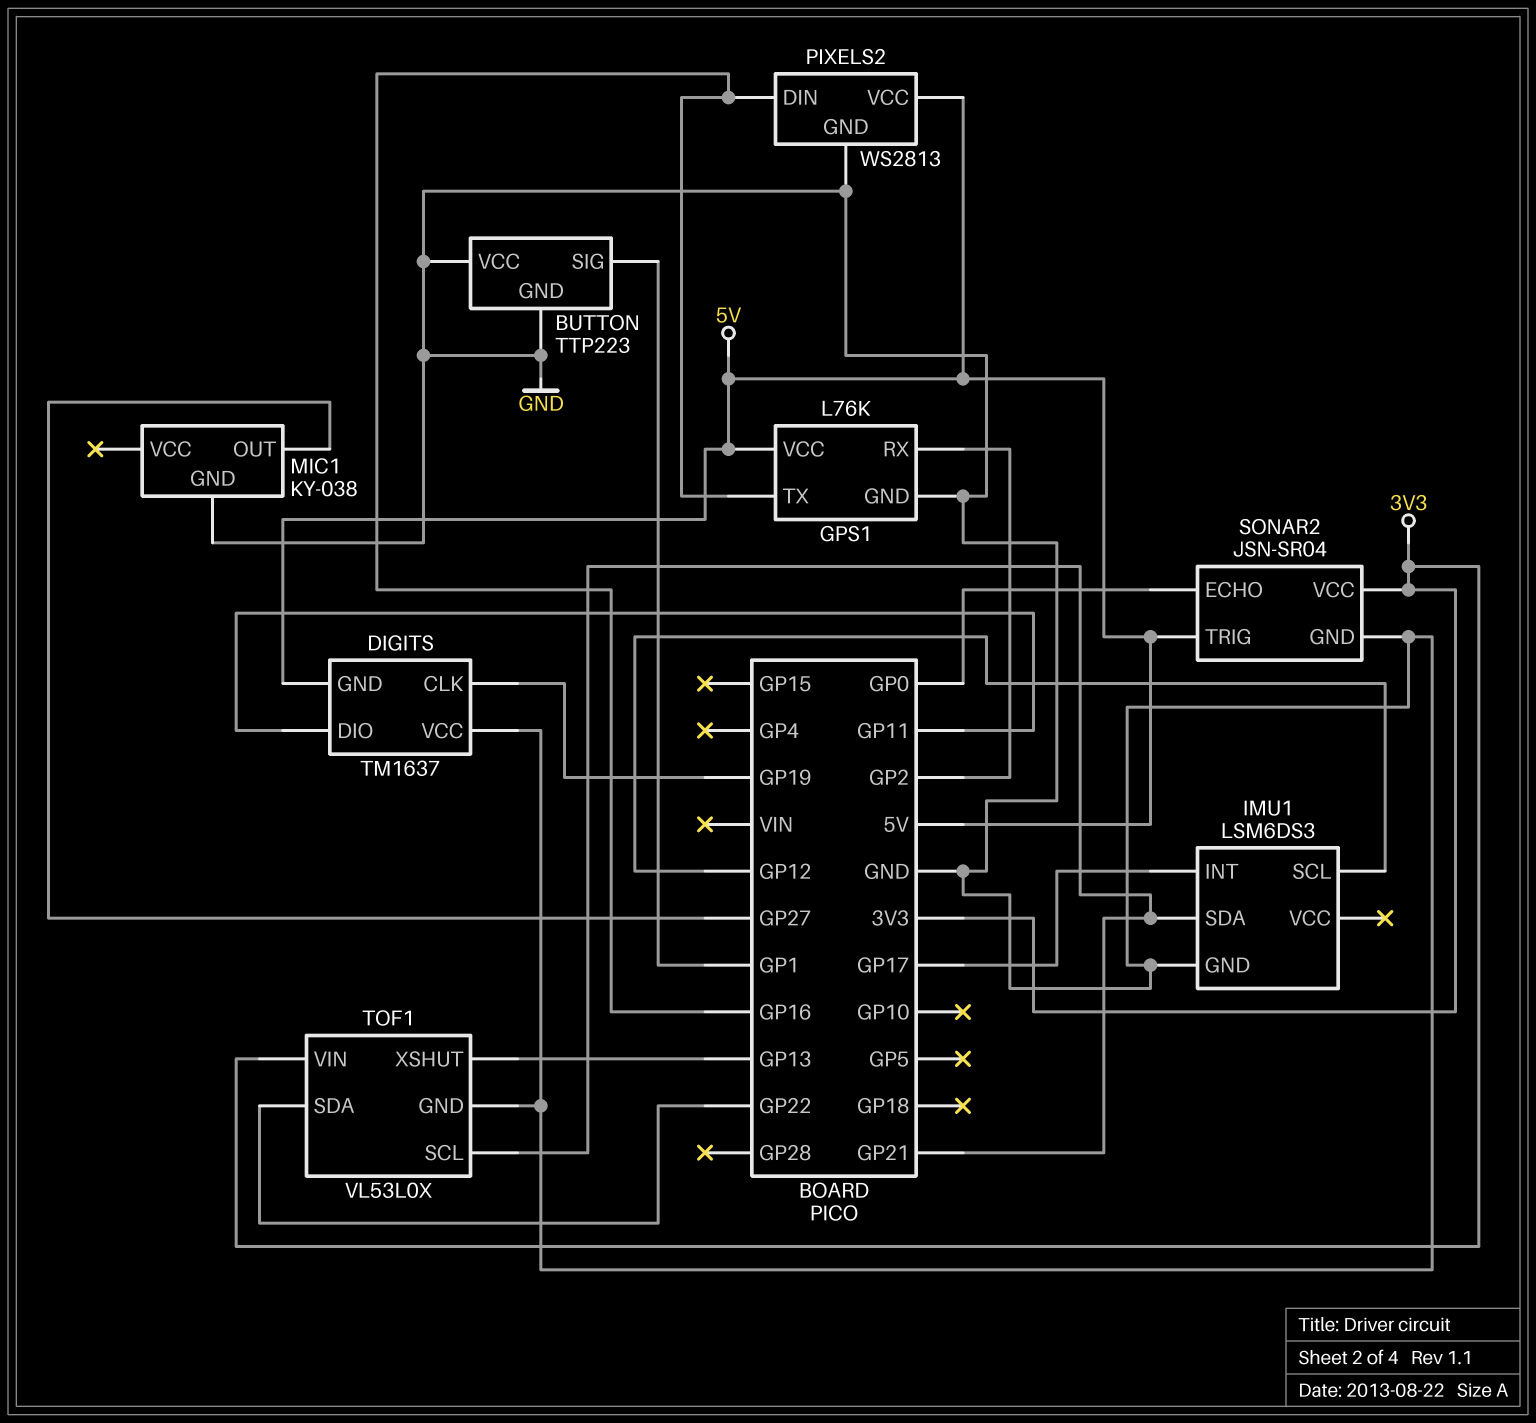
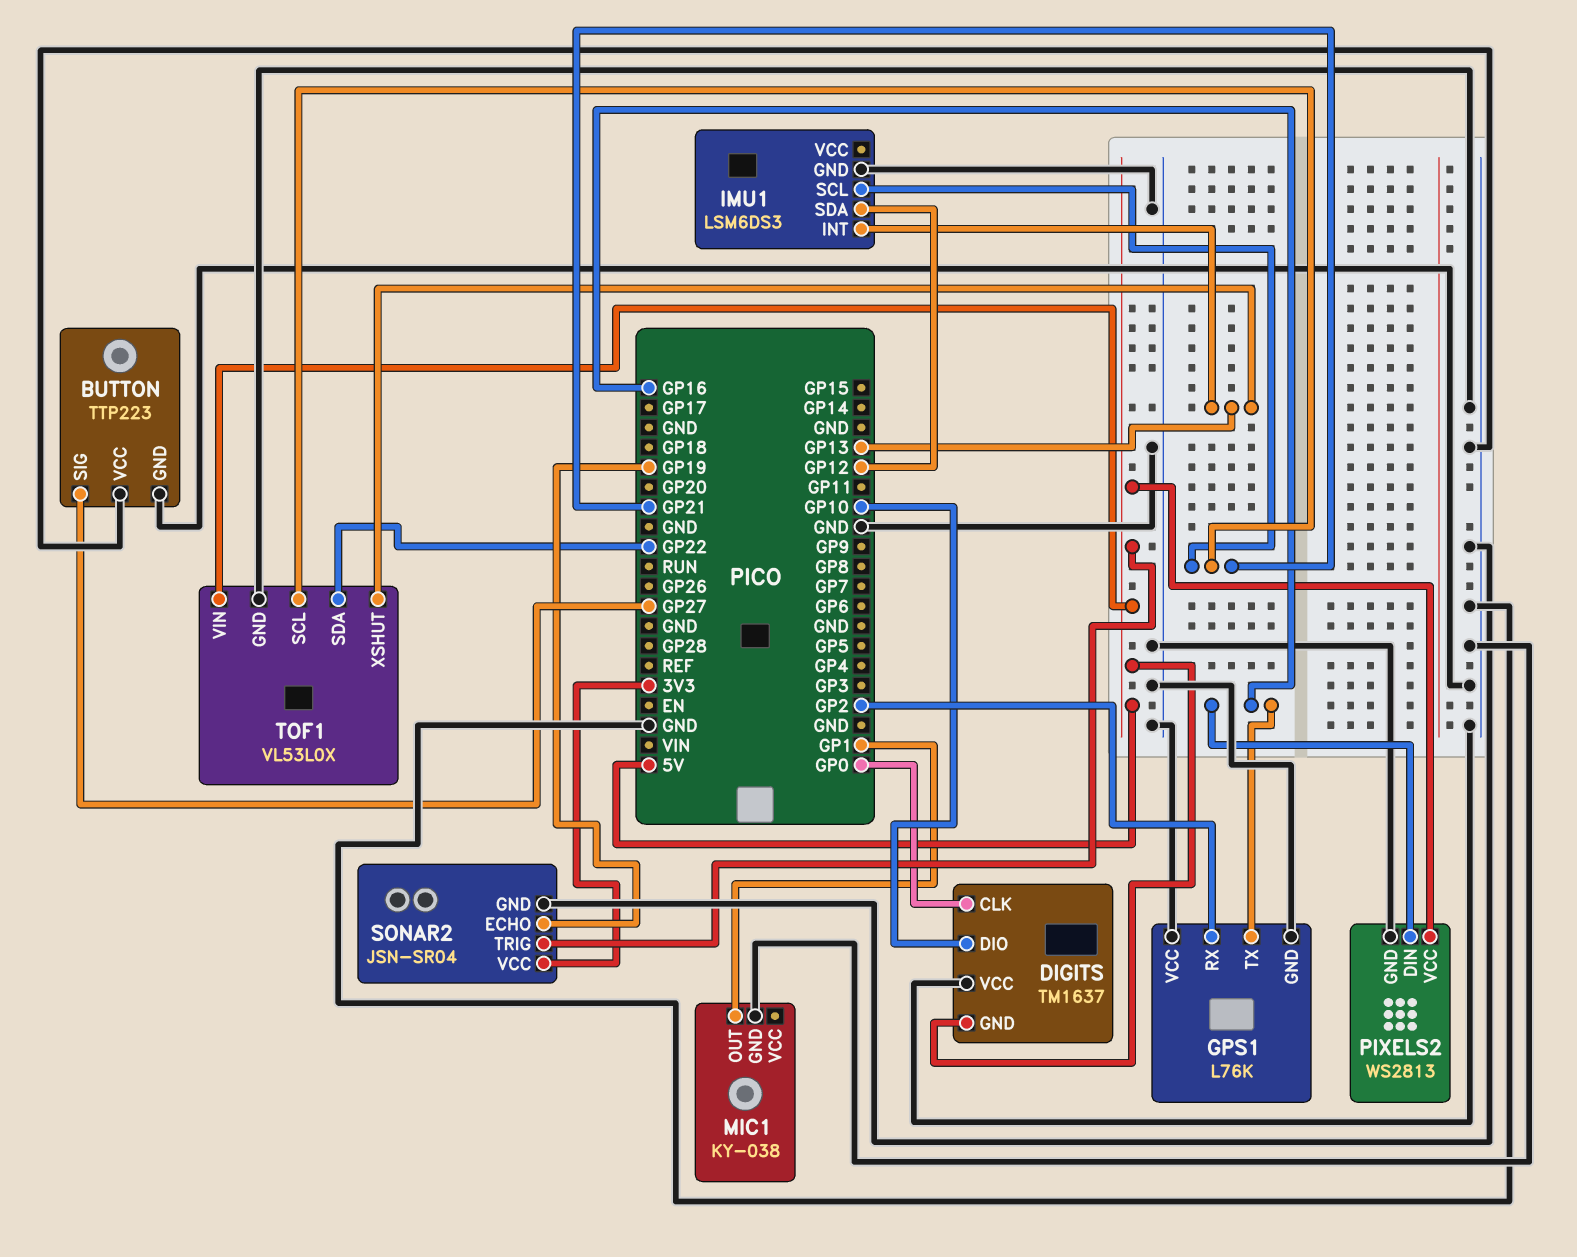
BUTTON pin SIG: GP1 -> GP27
DIGITS pin CLK: GP19 -> GP0
DIGITS pin DIO: GP11 -> GP10
GPS1 pin VCC: 5V -> GND
IMU1 pin INT: GP17 -> GP13
IMU1 pin SCL: GP12 -> GP21
IMU1 pin SDA: GP21 -> GP12
MIC1 pin OUT: GP27 -> GP1
SONAR2 pin ECHO: GP0 -> GP19
TOF1 pin VIN: 3V3 -> 5V

